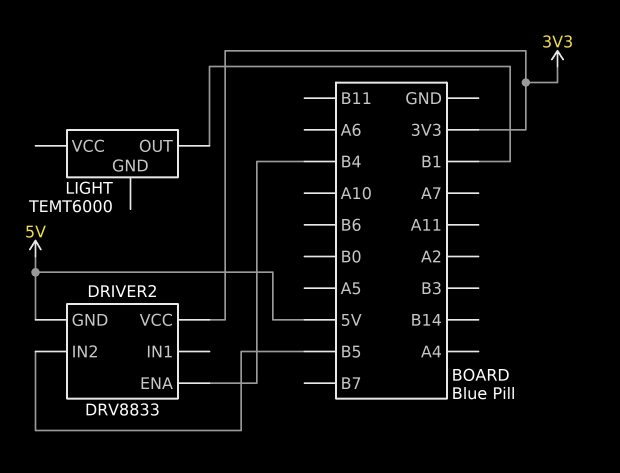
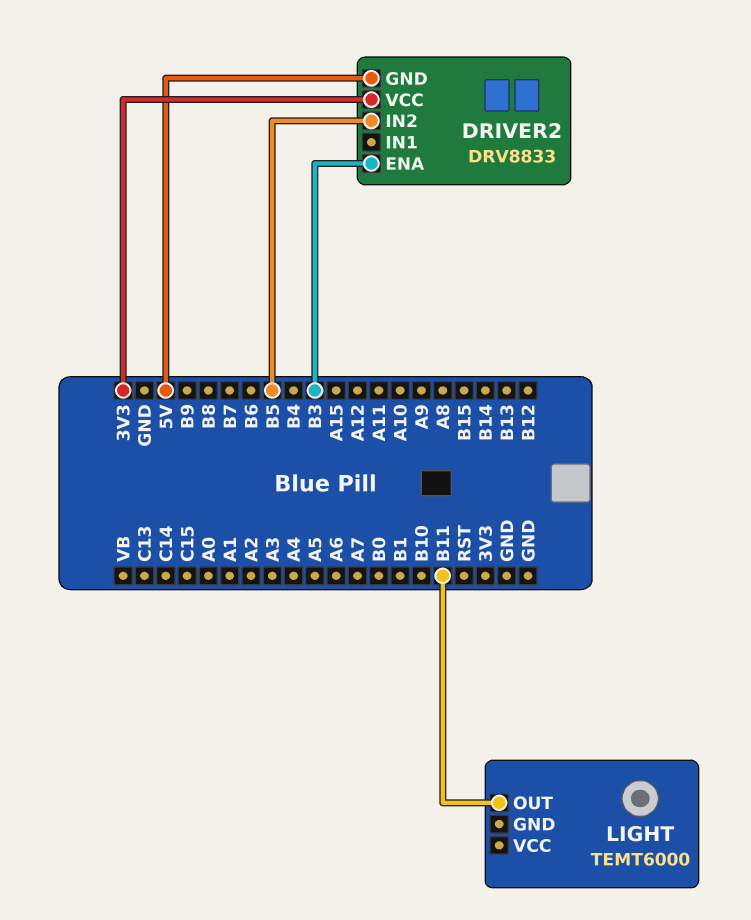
DRIVER2 pin ENA: B4 -> B3
LIGHT pin OUT: B1 -> B11

